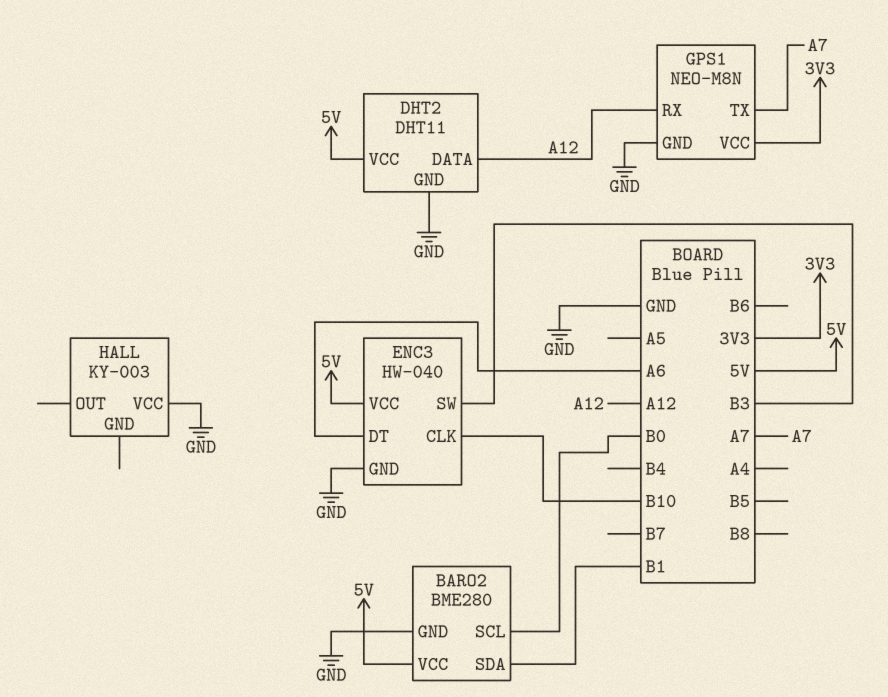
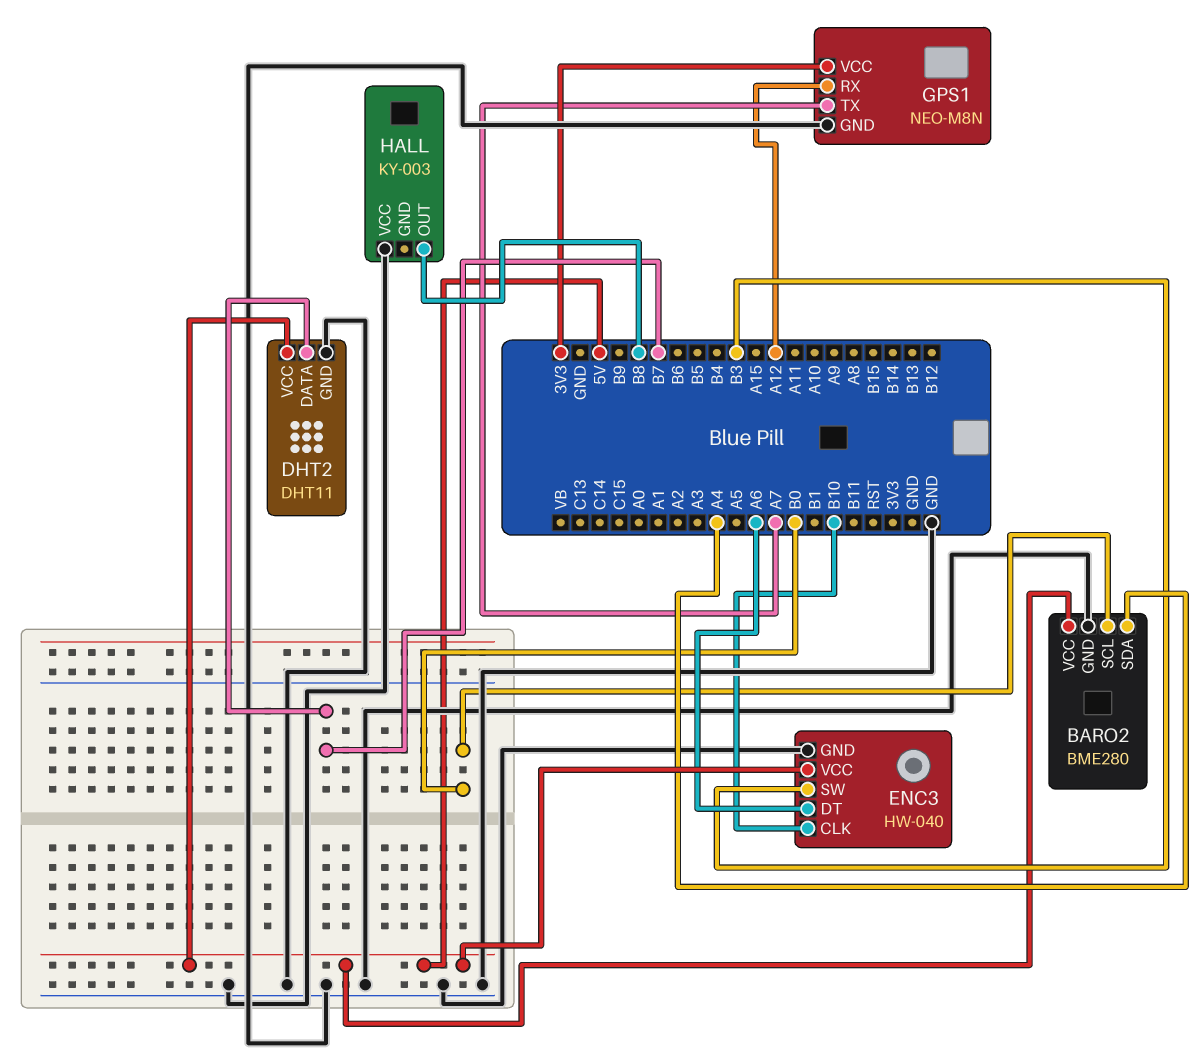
BARO2 pin SDA: B1 -> A4
DHT2 pin DATA: A12 -> B7
HALL pin OUT: none -> B8

